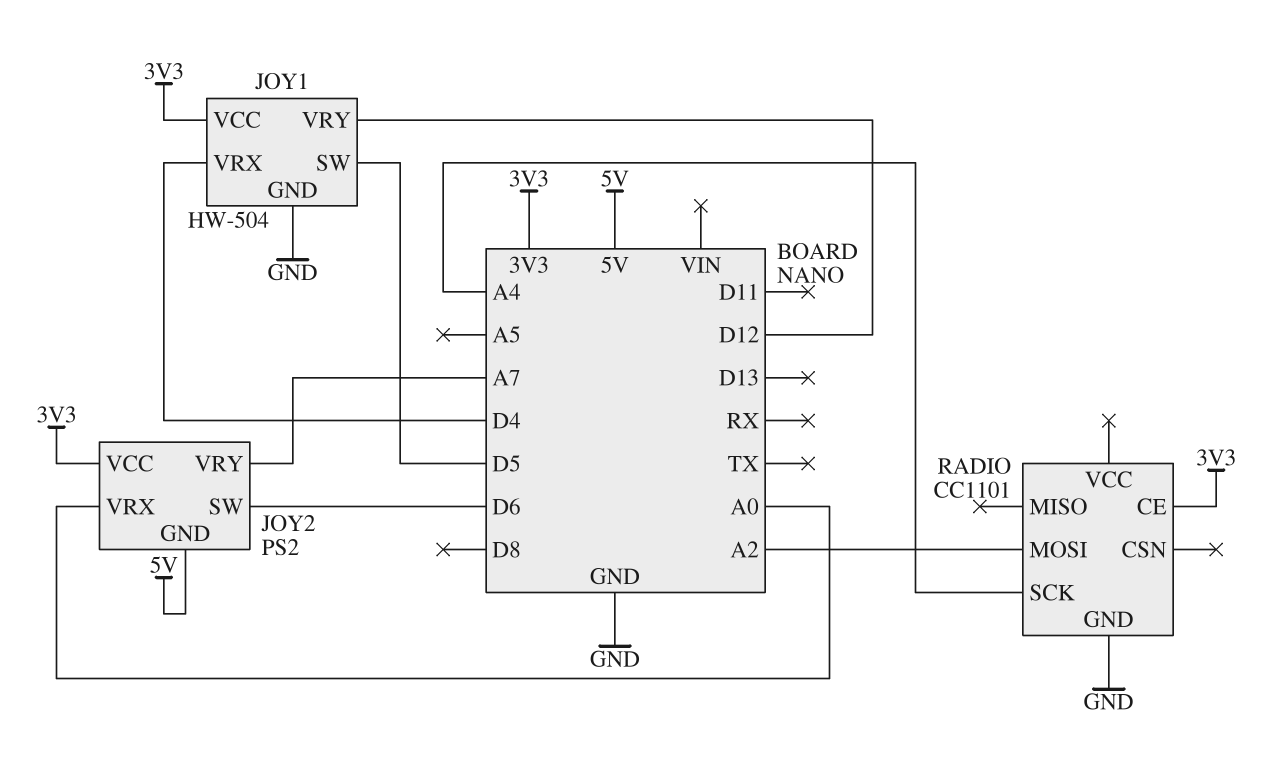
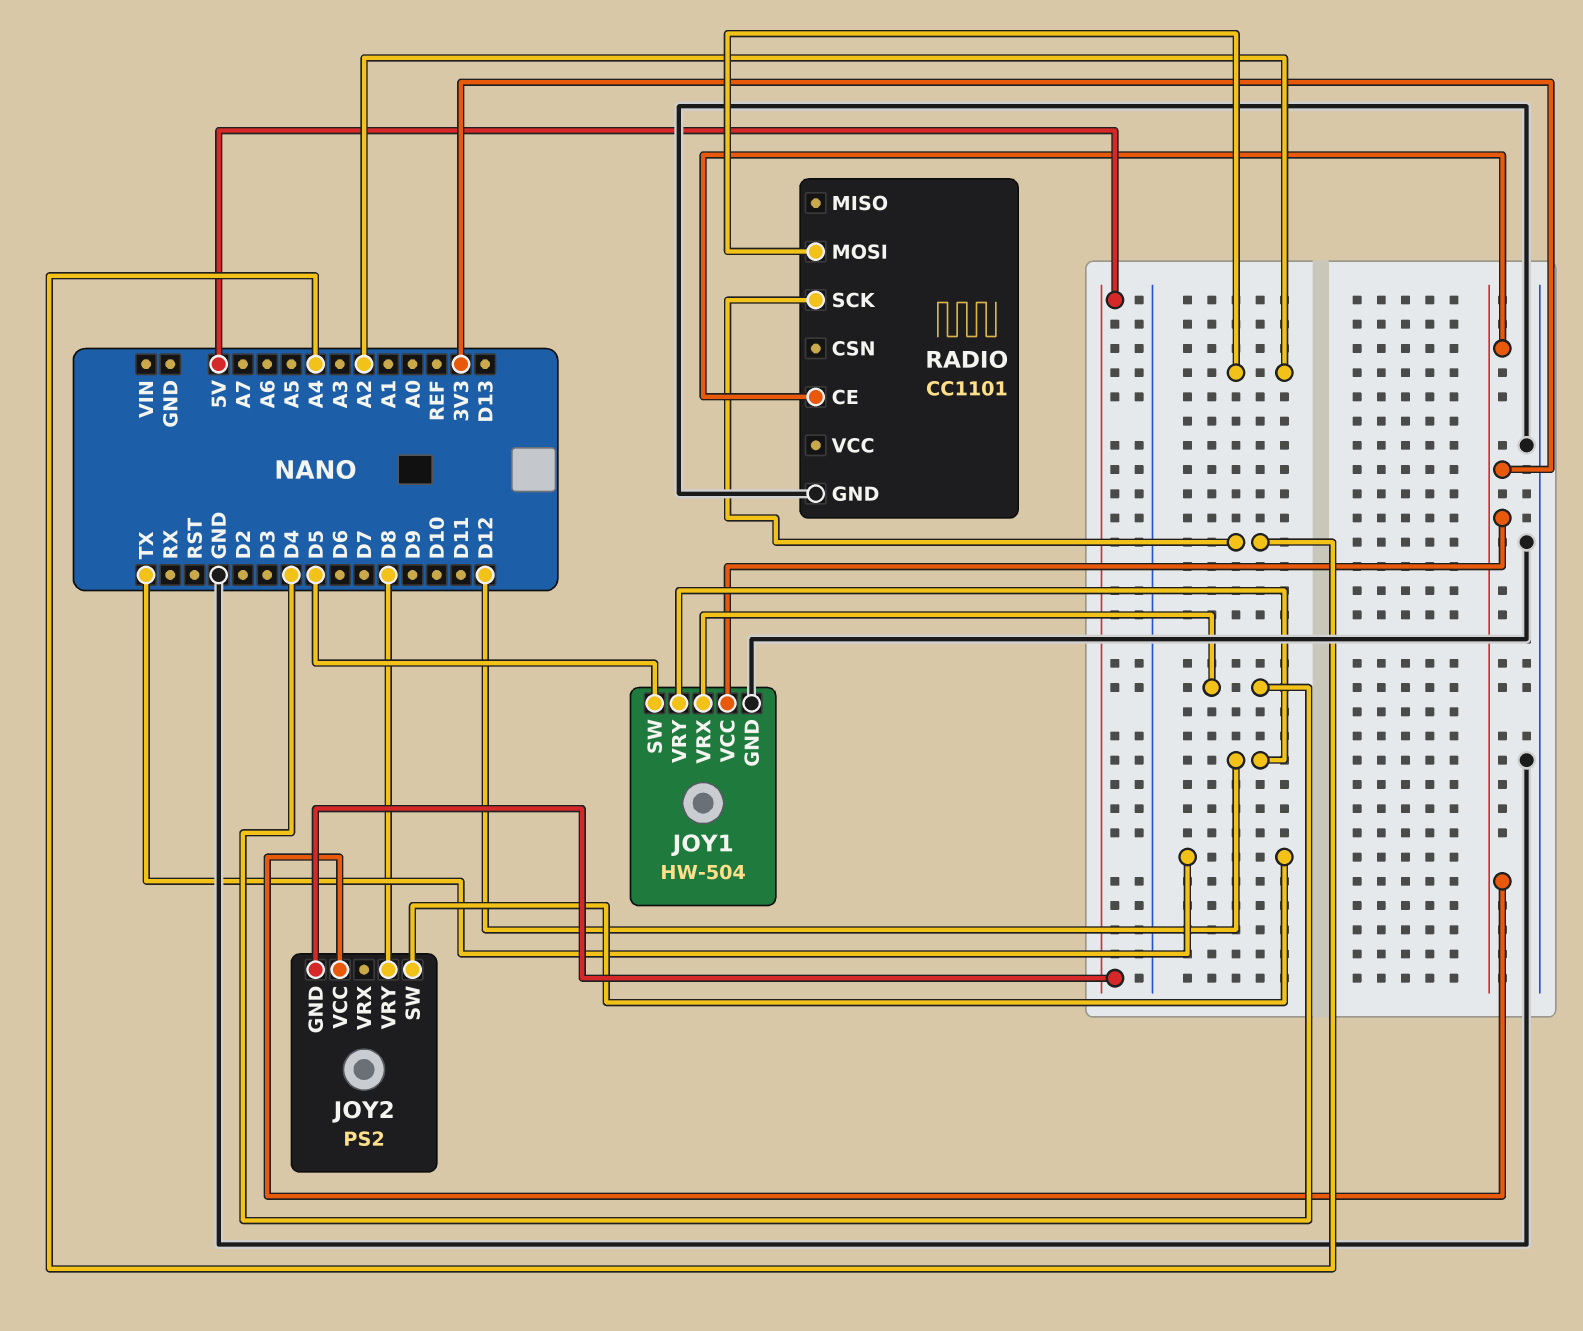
JOY2 pin SW: D6 -> TX
JOY2 pin VRX: A0 -> none
JOY2 pin VRY: A7 -> D8

